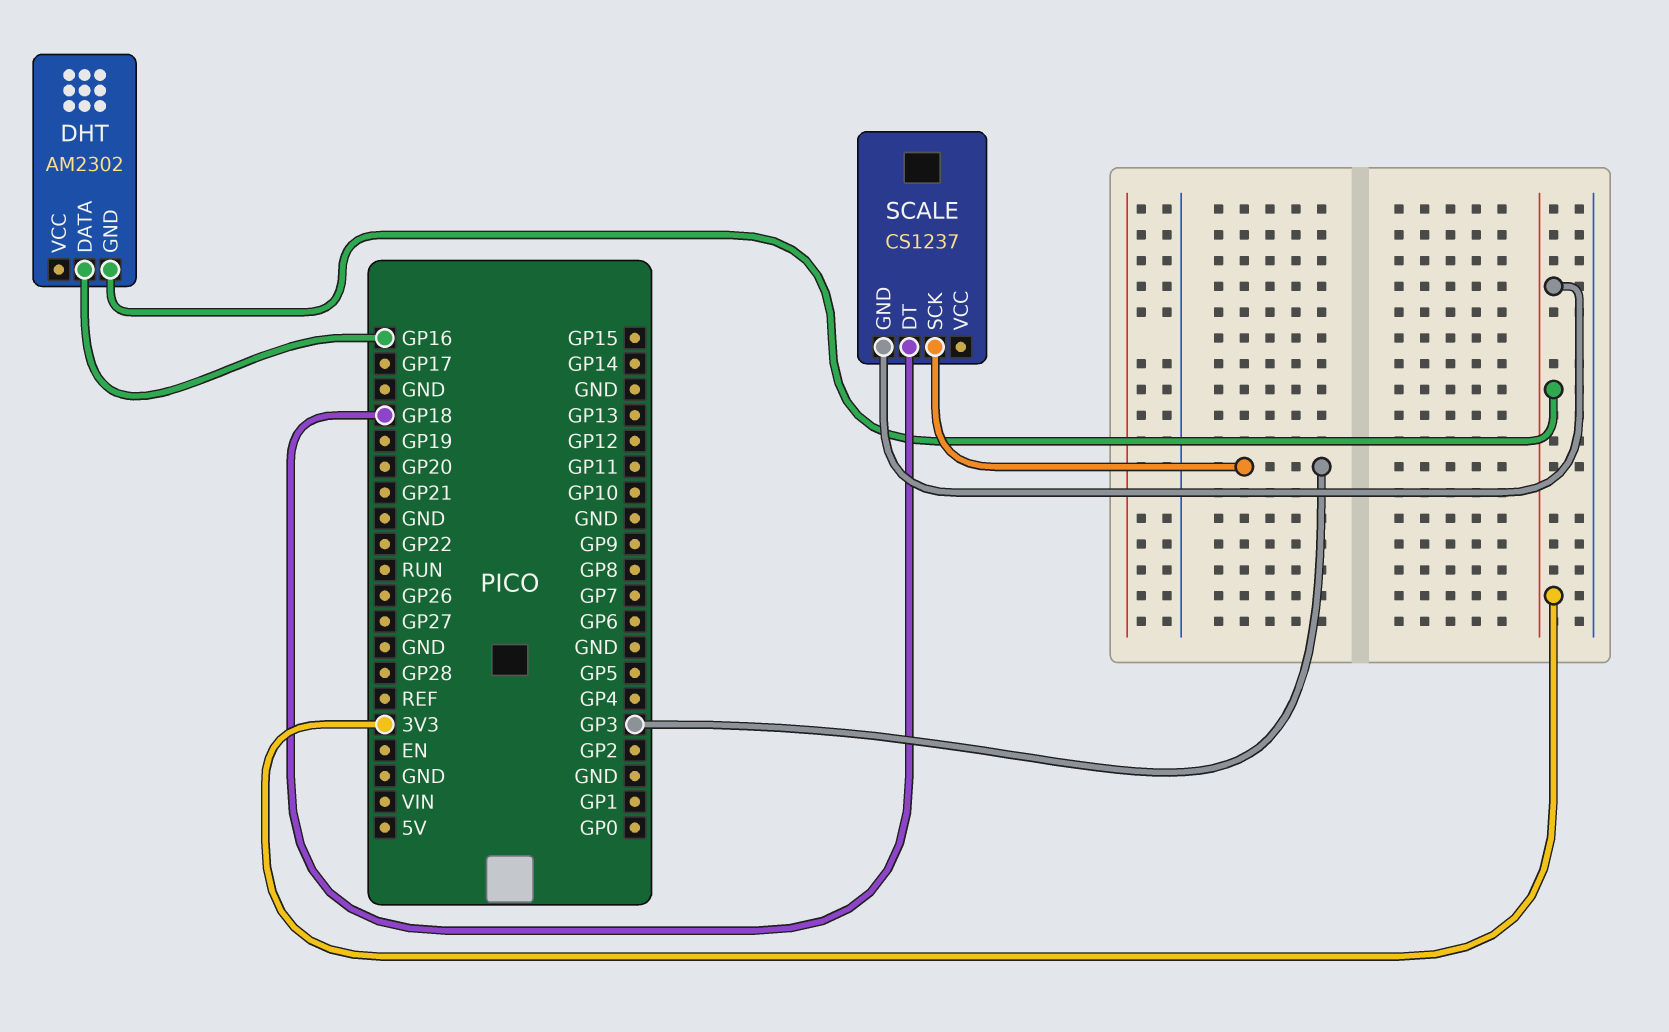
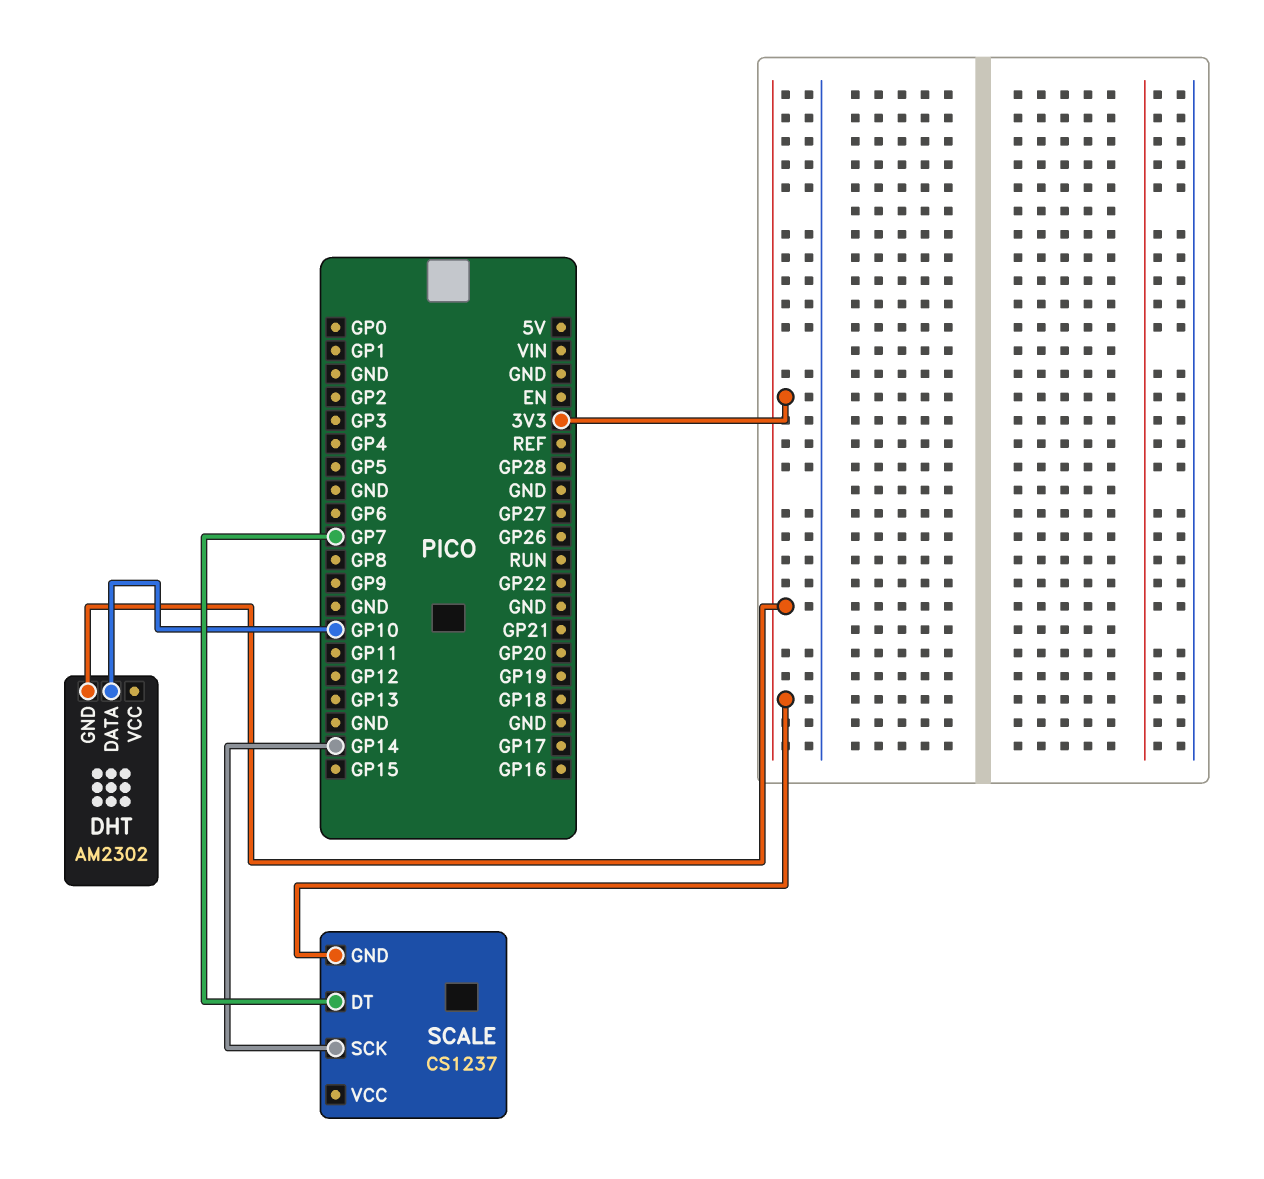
DHT pin DATA: GP16 -> GP10
SCALE pin DT: GP18 -> GP7
SCALE pin SCK: GP3 -> GP14

